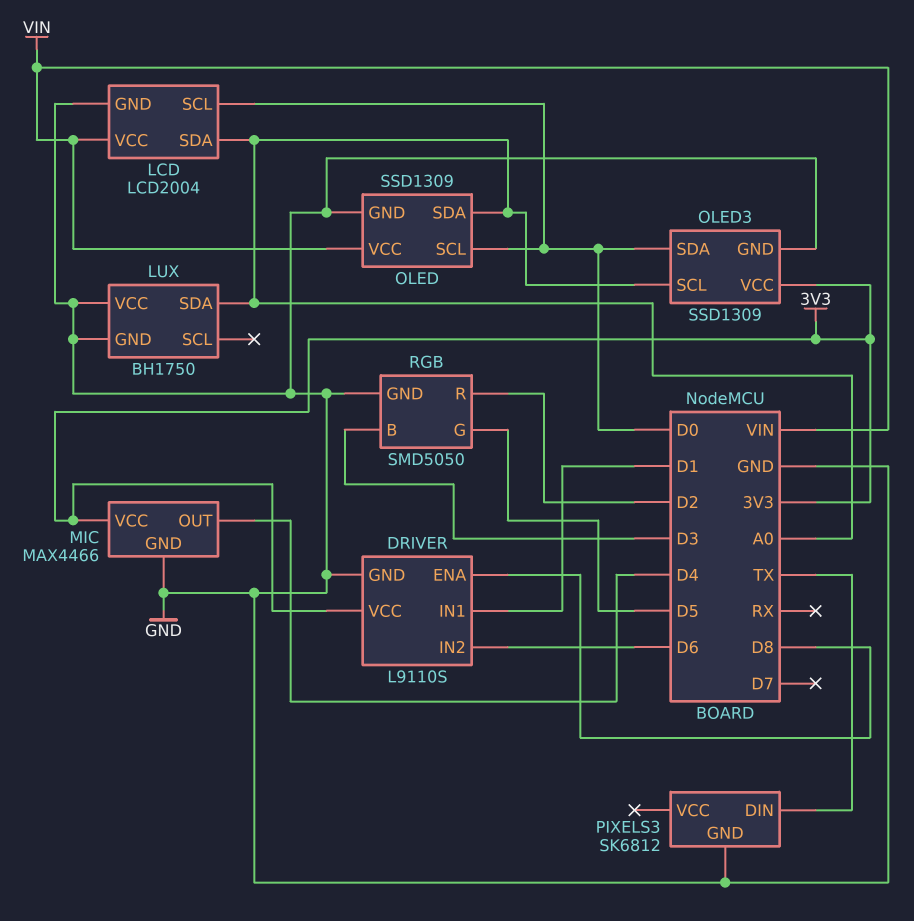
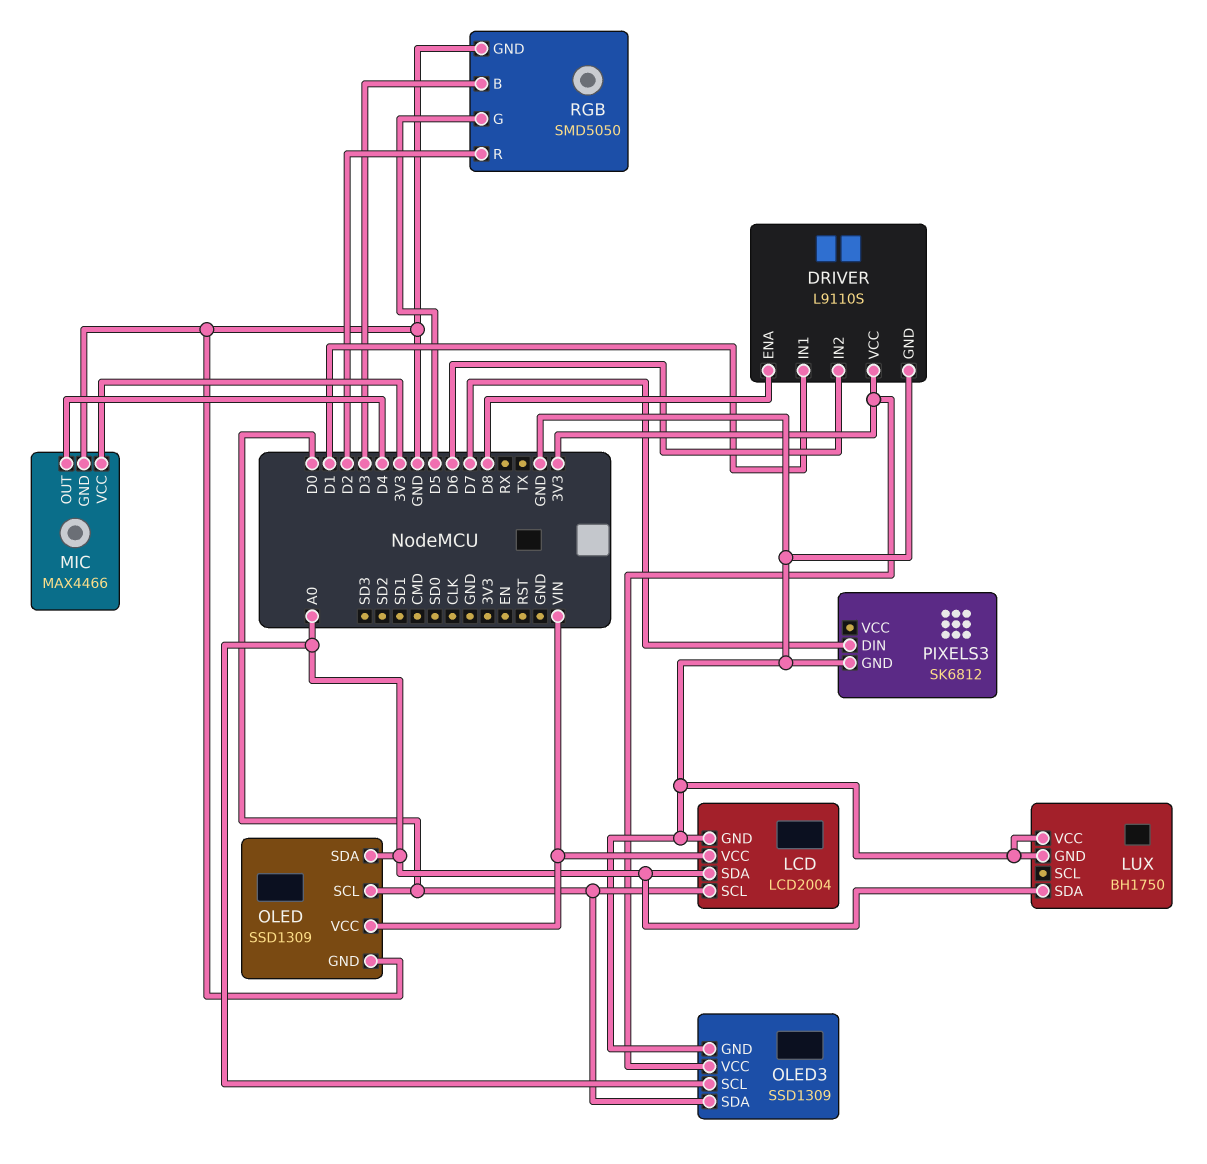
PIXELS3 pin DIN: TX -> D7

